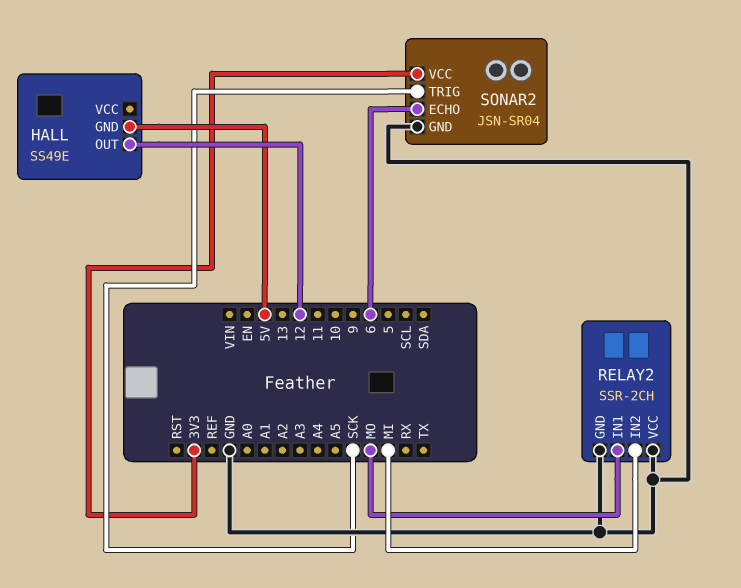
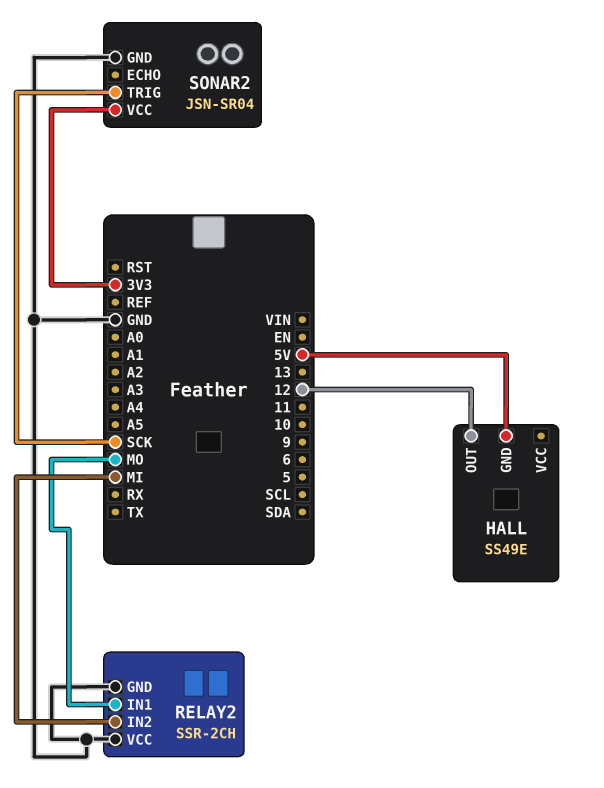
SONAR2 pin ECHO: 6 -> none

